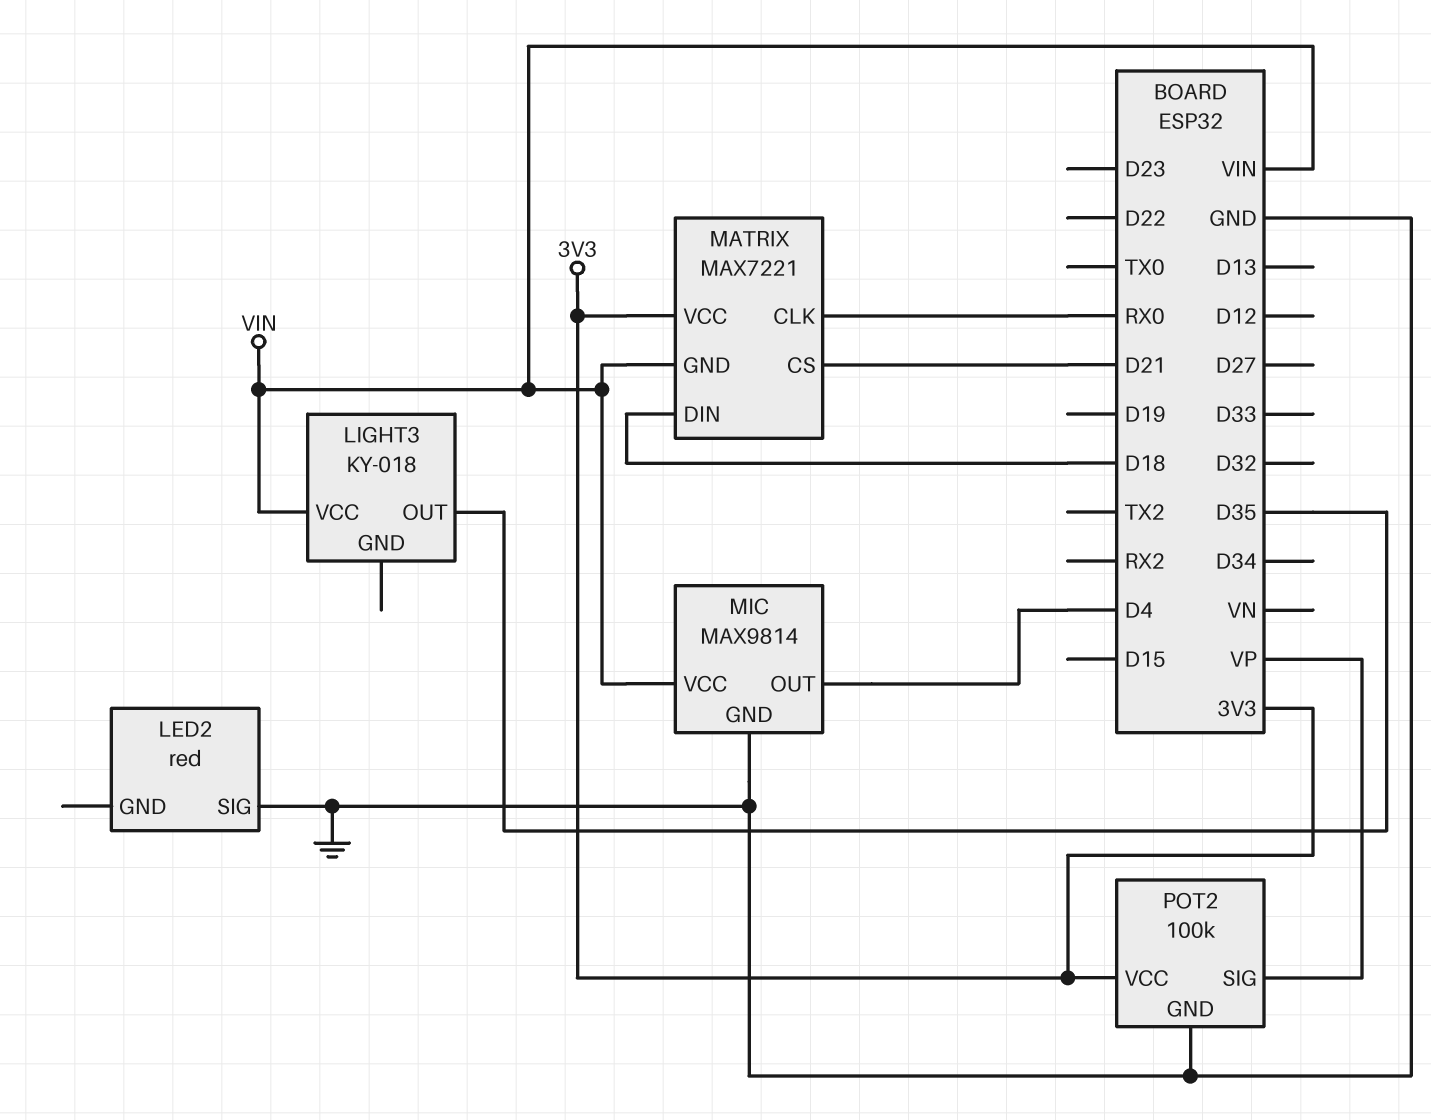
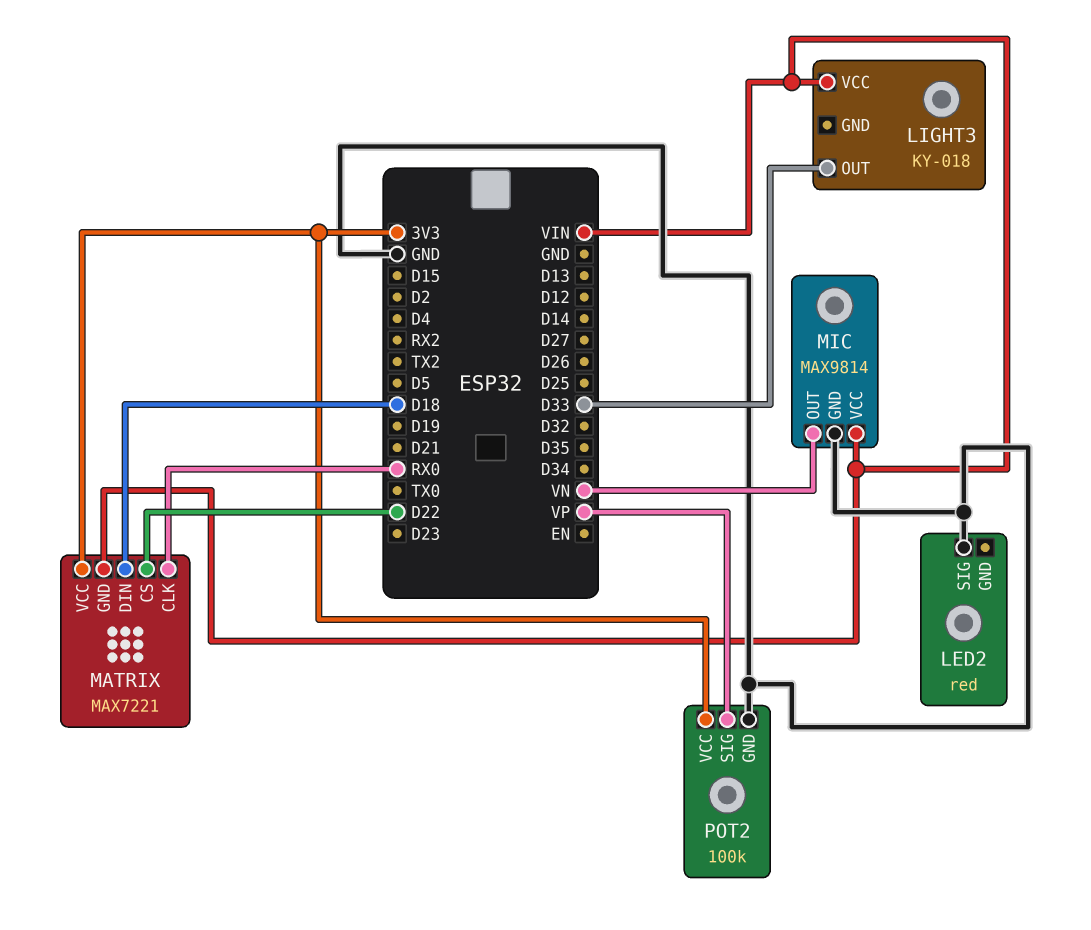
LIGHT3 pin OUT: D35 -> D33
MATRIX pin CS: D21 -> D22
MIC pin OUT: D4 -> VN

